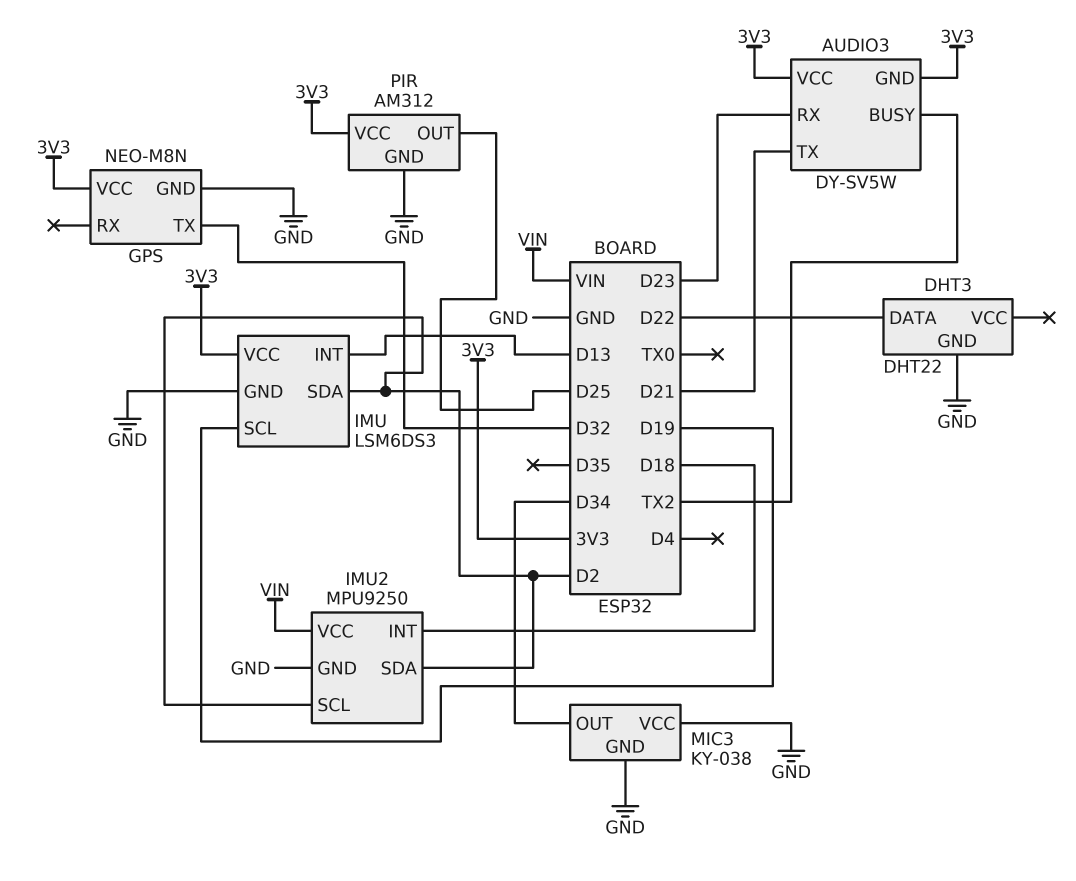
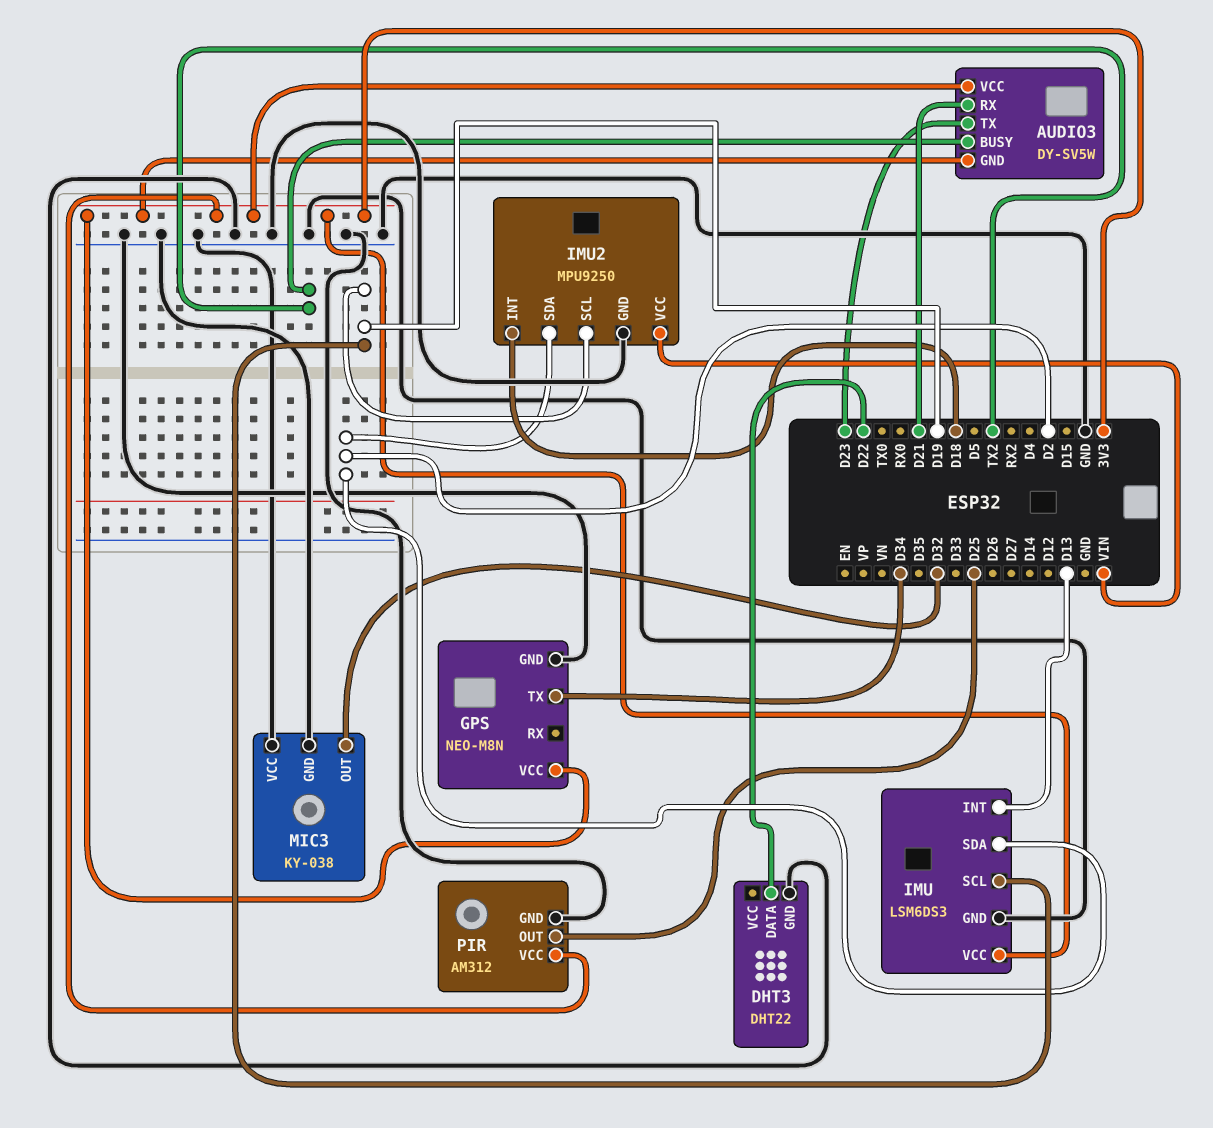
AUDIO3 pin RX: D23 -> D21
AUDIO3 pin TX: D21 -> D23
GPS pin TX: D32 -> D34
IMU2 pin SCL: D2 -> D19
MIC3 pin OUT: D34 -> D32

